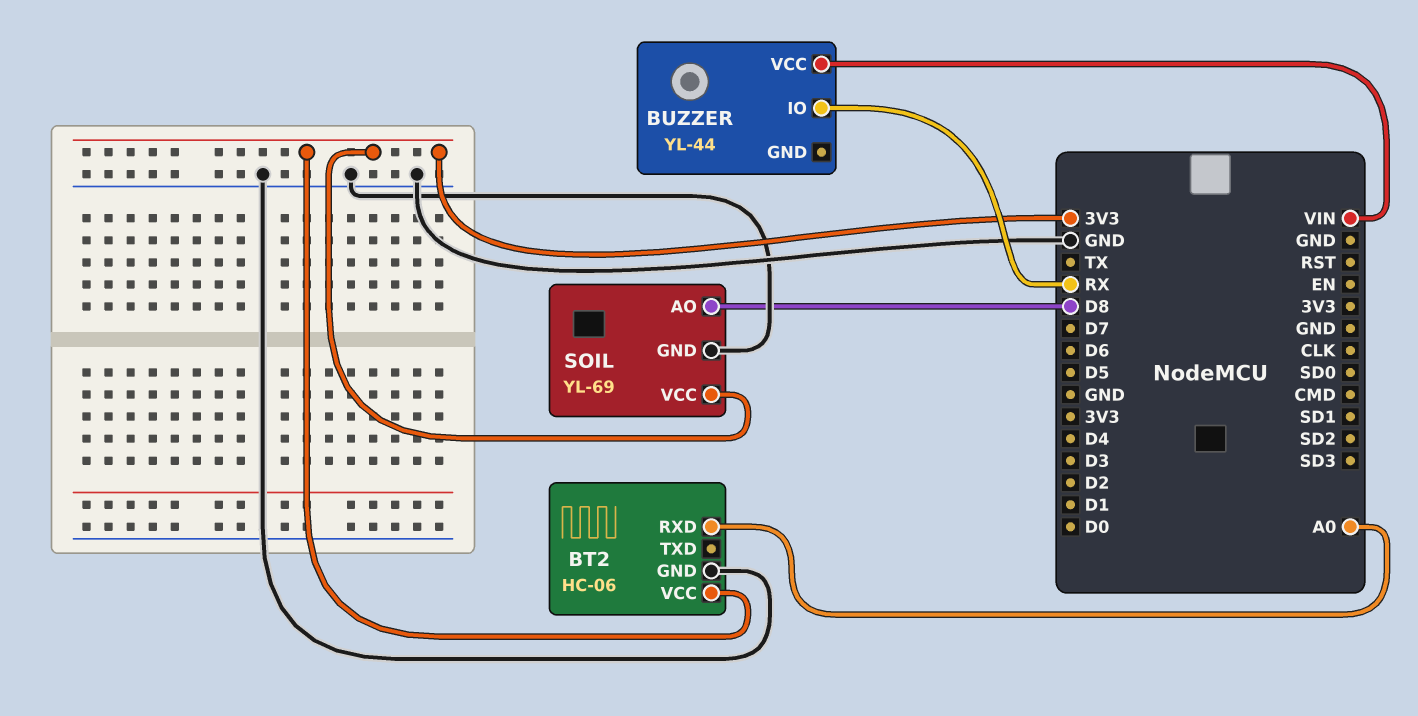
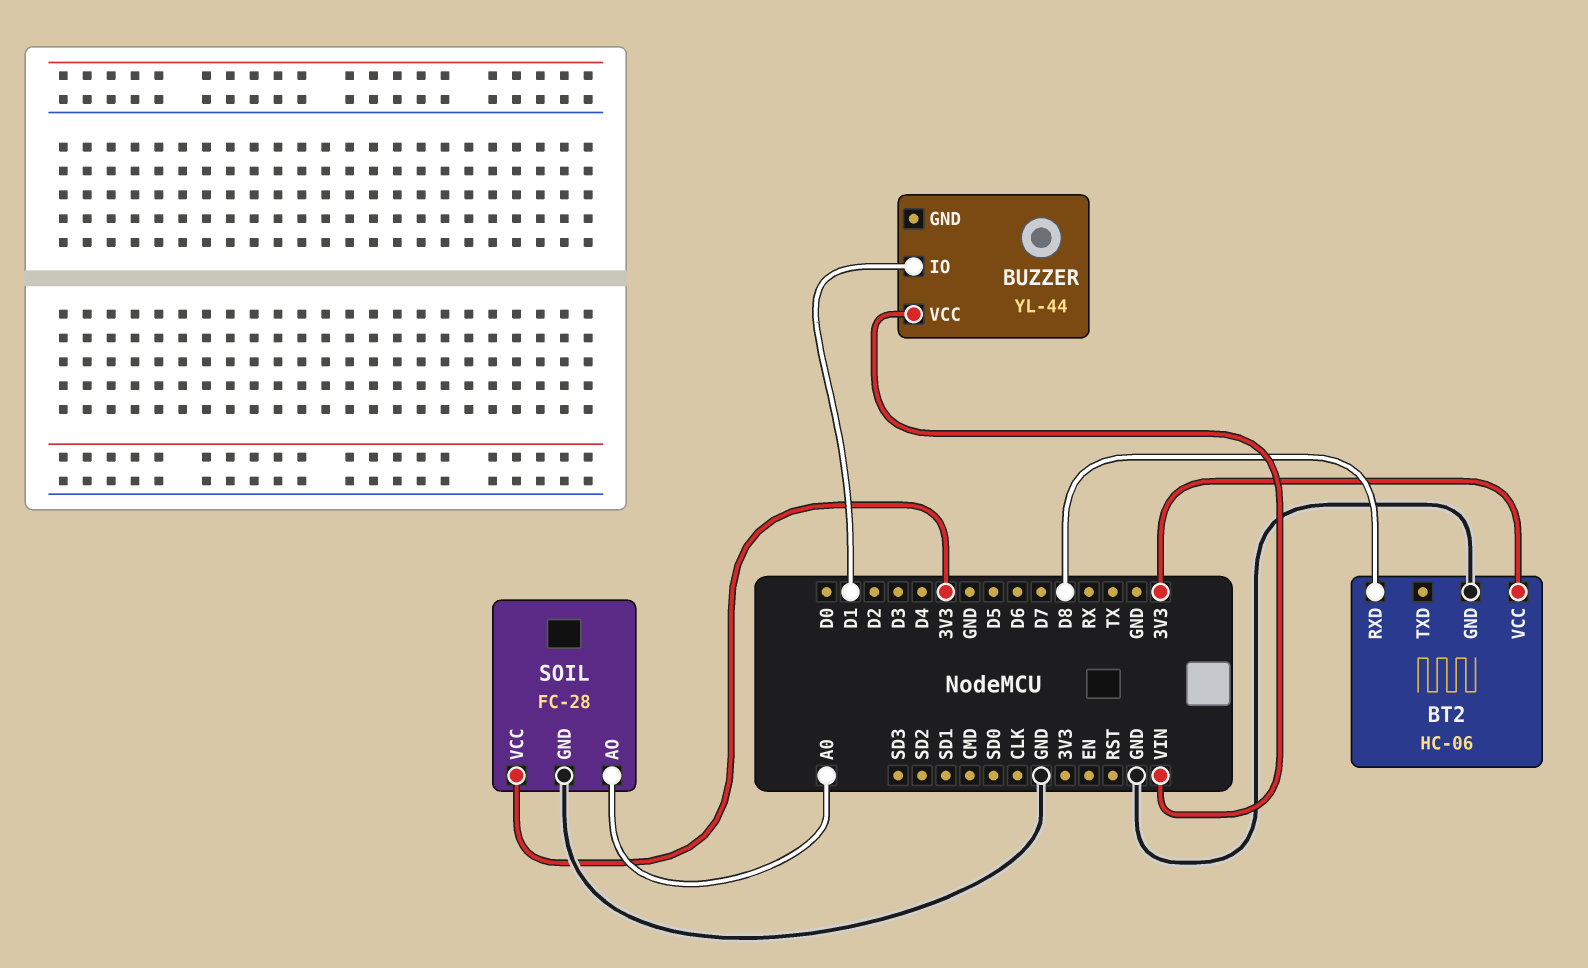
BT2 pin RXD: A0 -> D8
BUZZER pin IO: RX -> D1
SOIL: YL-69 -> FC-28
SOIL pin AO: D8 -> A0

